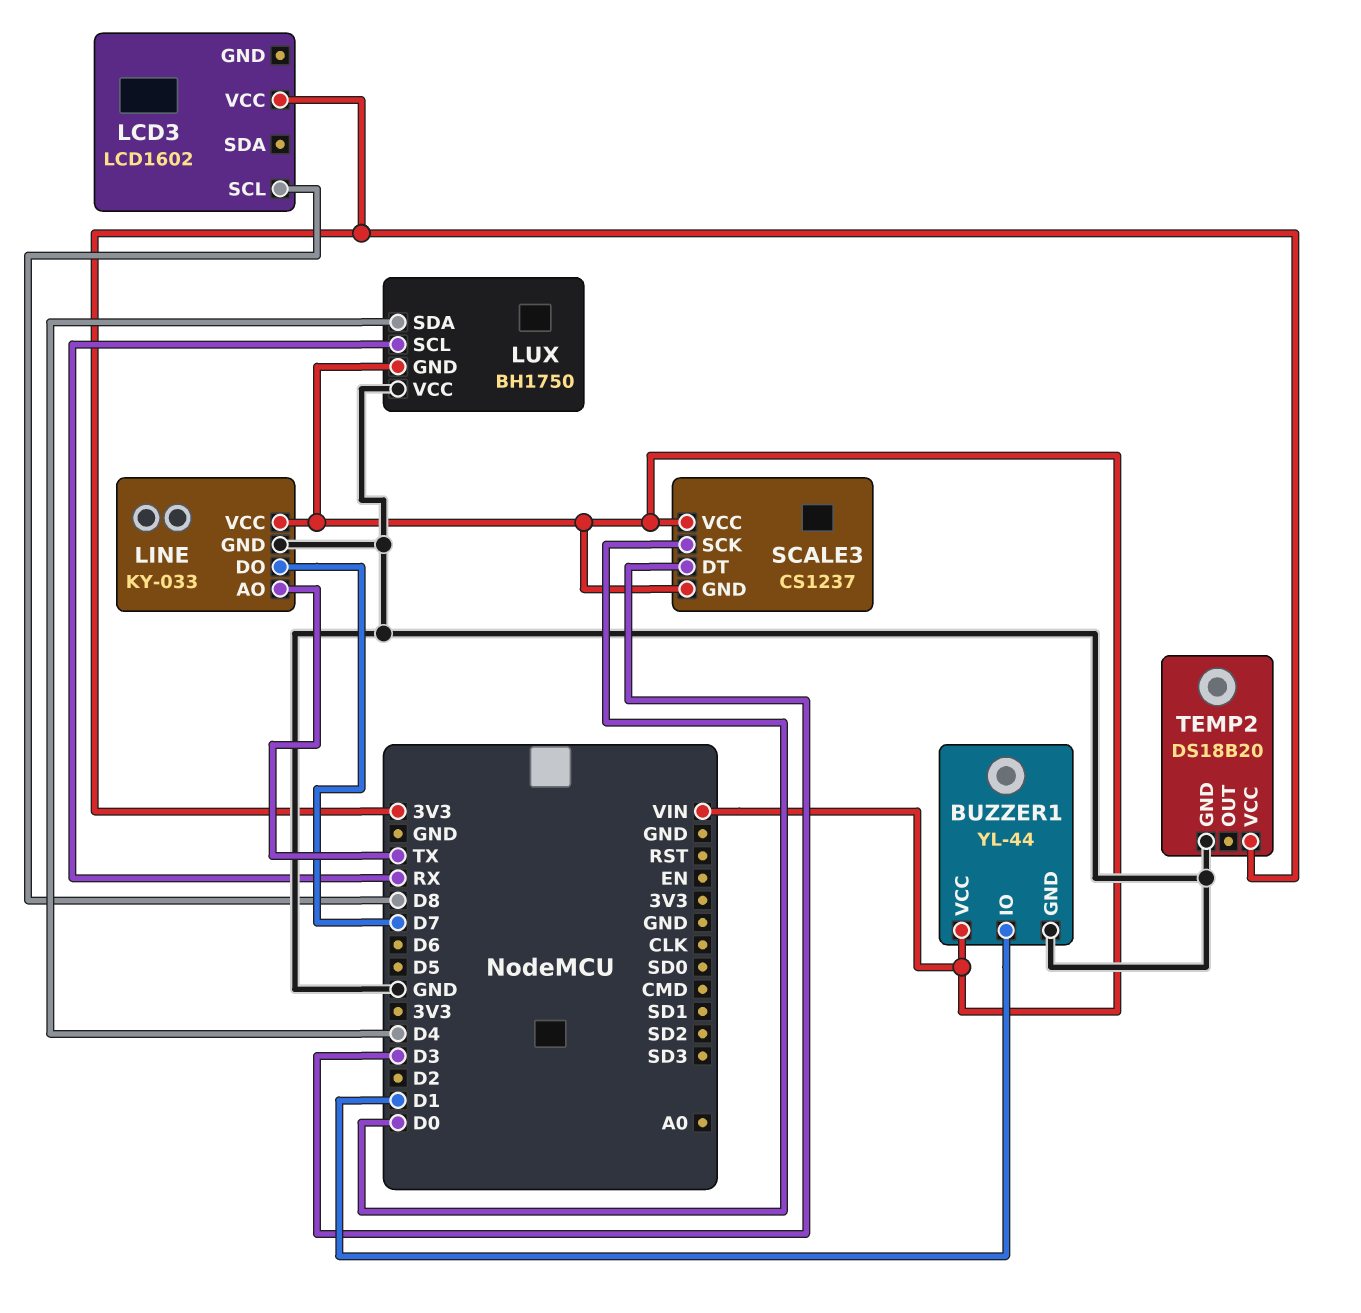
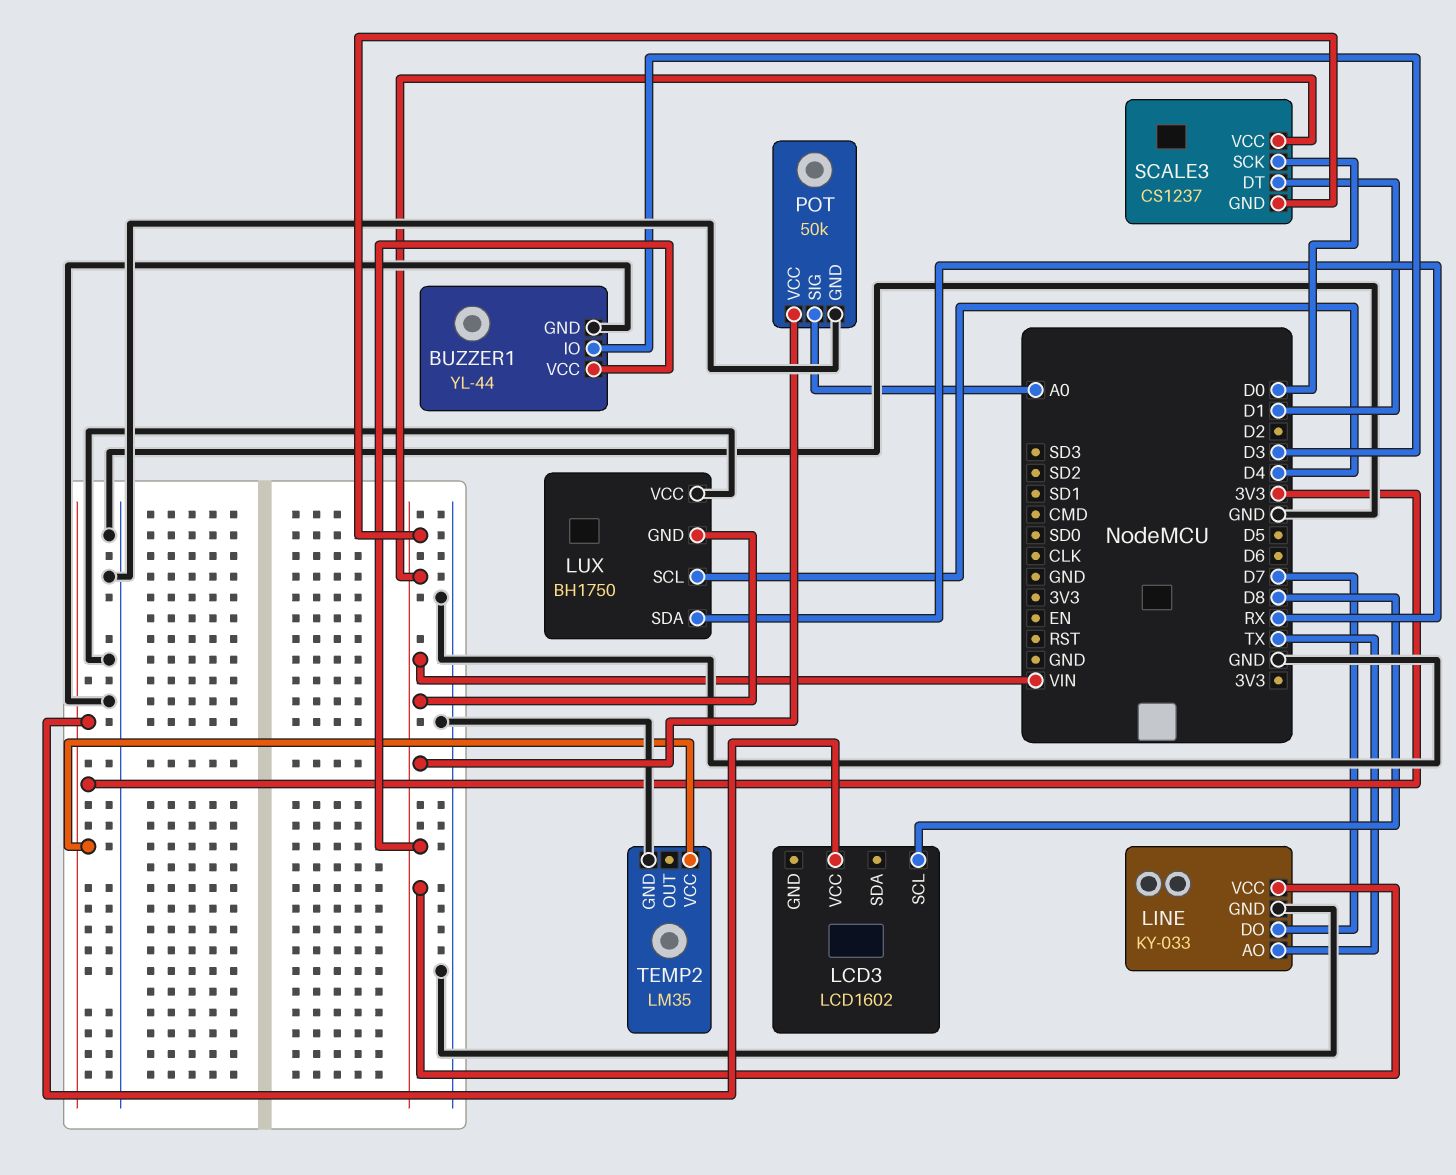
BUZZER1 pin IO: D1 -> D3
LUX pin SCL: RX -> D4
LUX pin SDA: D4 -> RX
POT: none -> 50k
POT pin GND: none -> GND
POT pin SIG: none -> A0
POT pin VCC: none -> VIN
SCALE3 pin DT: D3 -> D1
TEMP2: DS18B20 -> LM35

